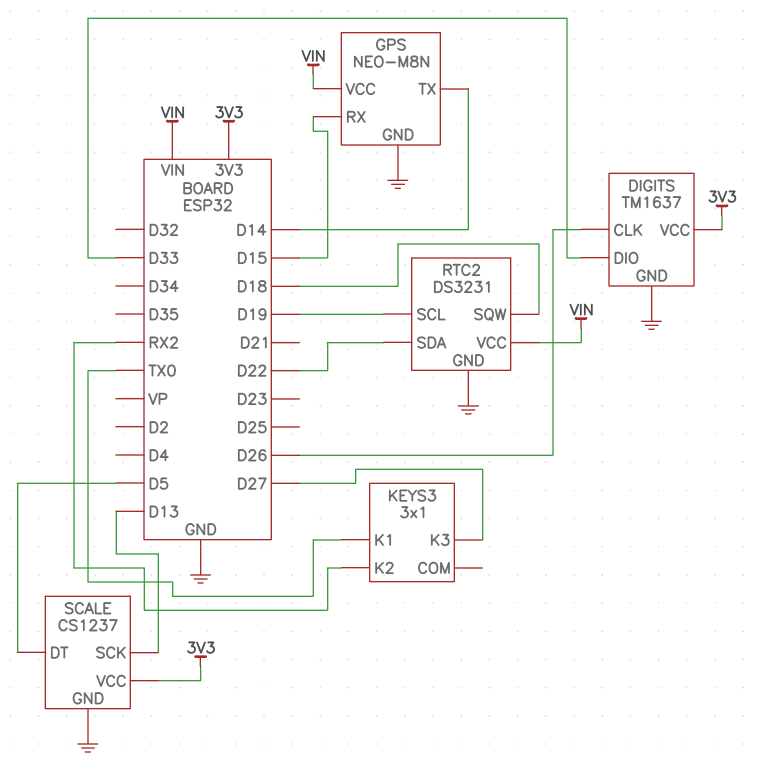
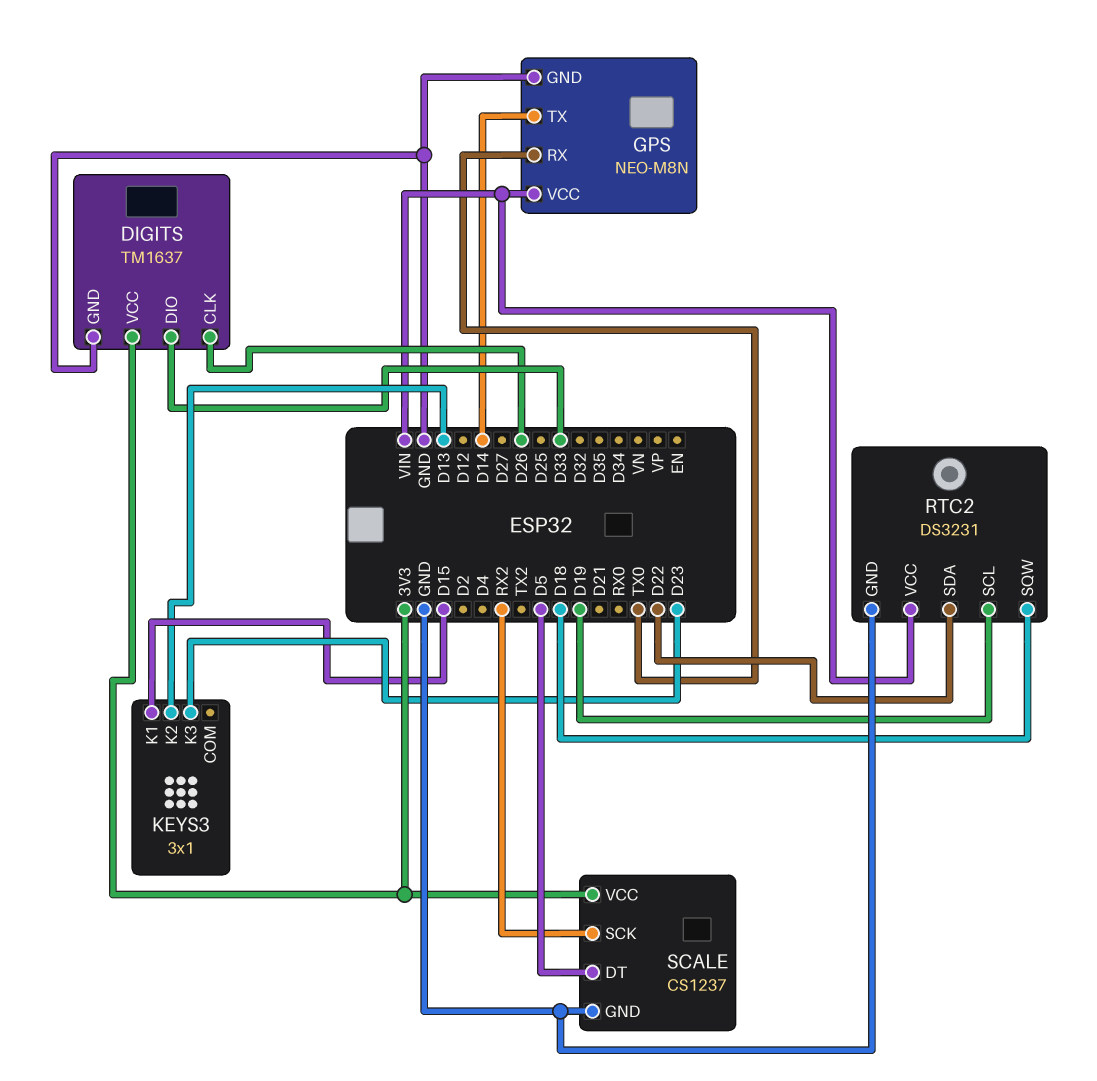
GPS pin RX: D15 -> TX0
KEYS3 pin K1: TX0 -> D15
KEYS3 pin K2: RX2 -> D13
KEYS3 pin K3: D27 -> D23
SCALE pin SCK: D13 -> RX2

